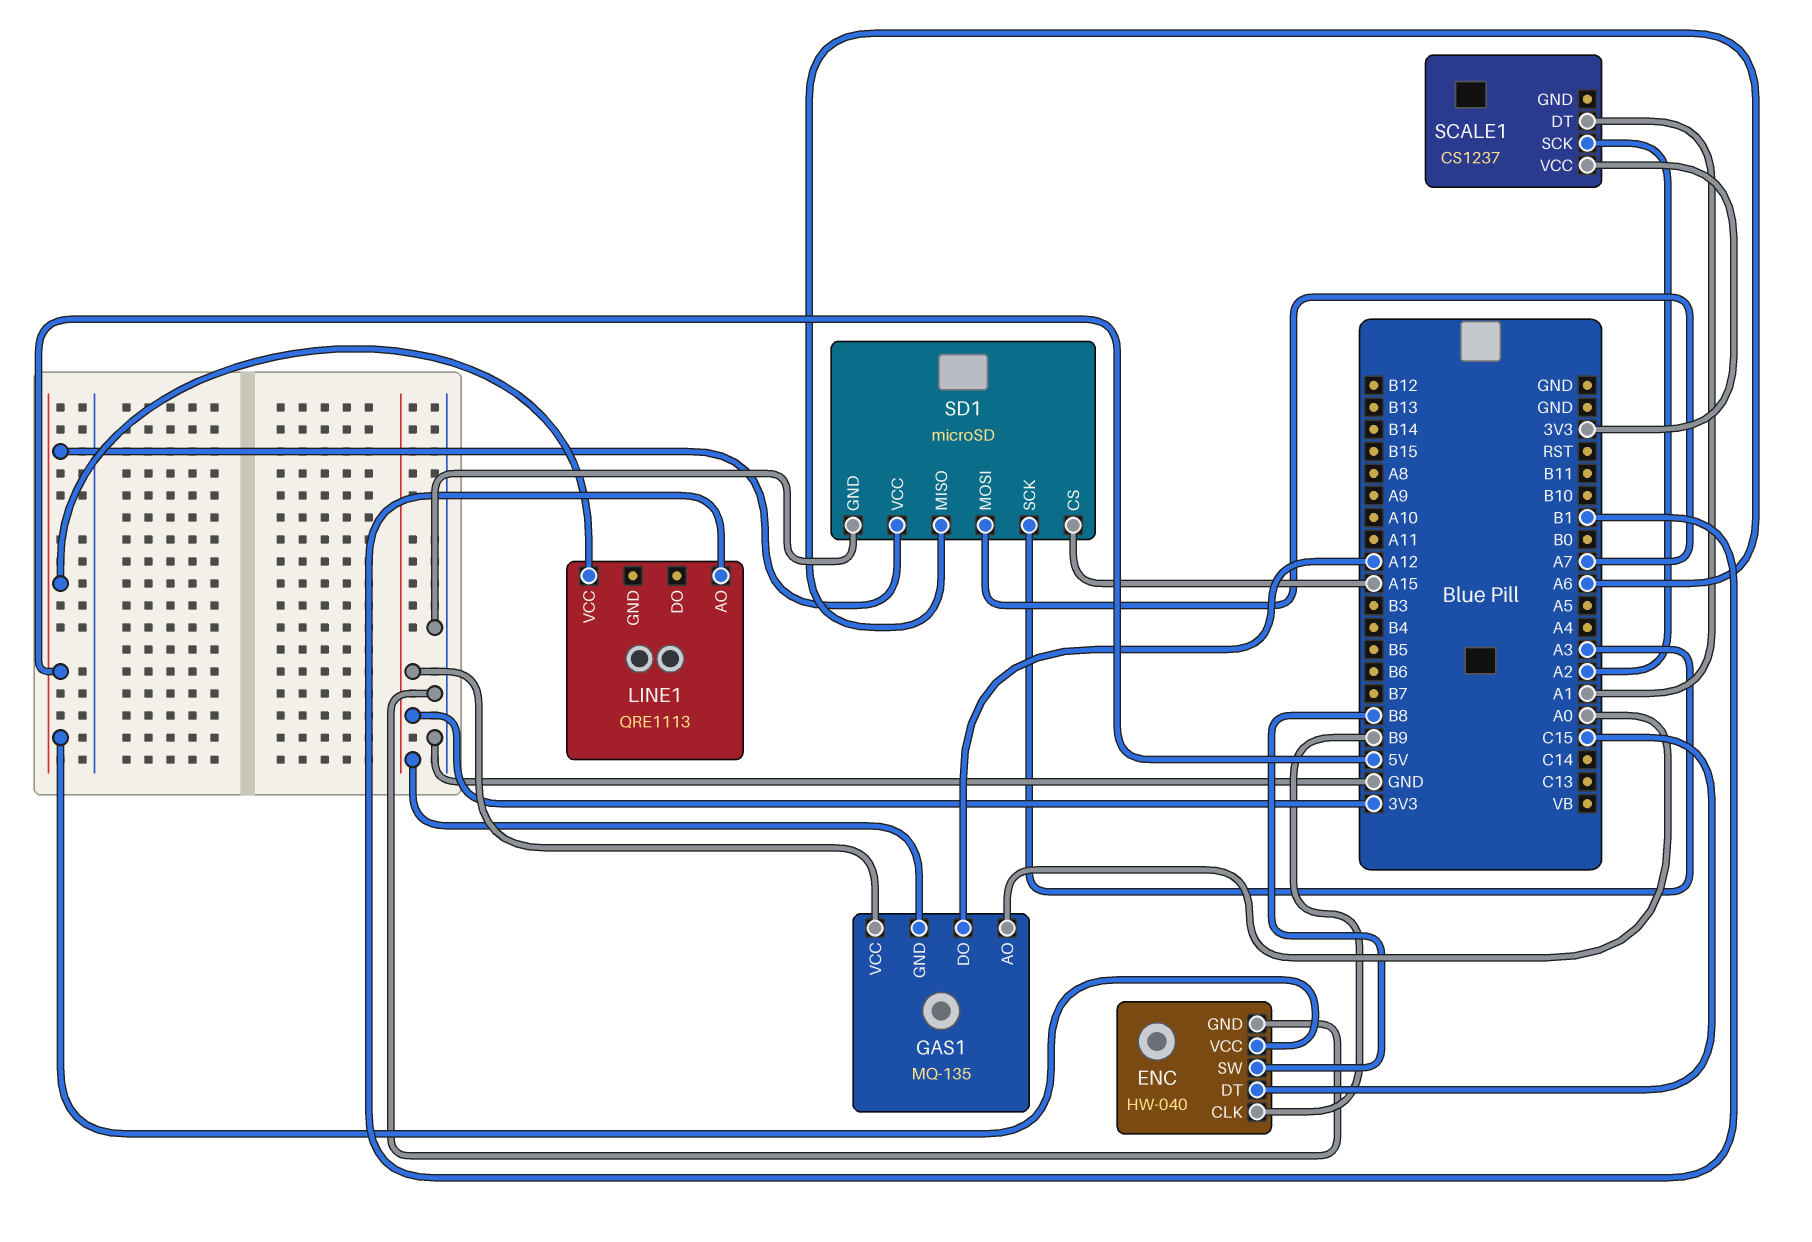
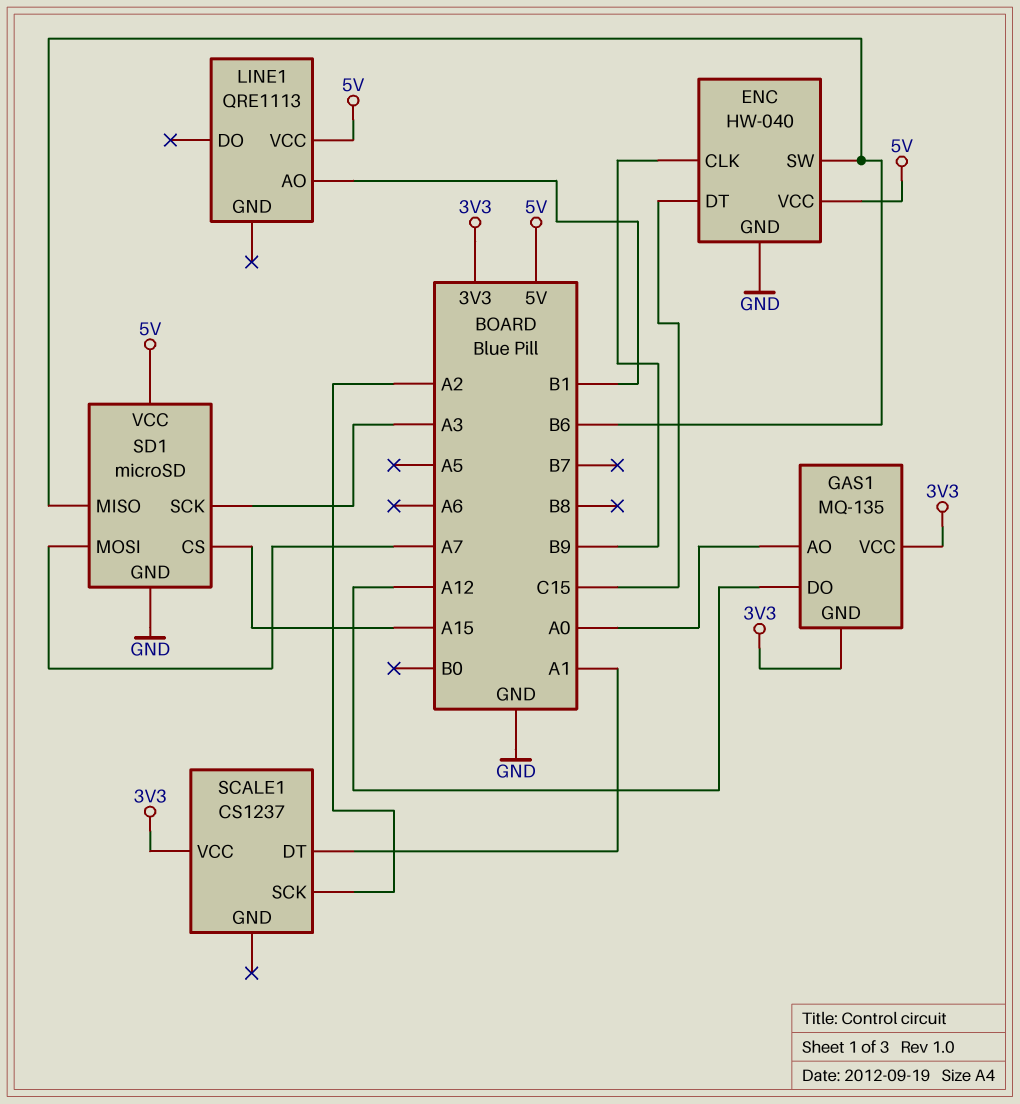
ENC pin SW: B8 -> B6
SD1 pin MISO: A6 -> B6

